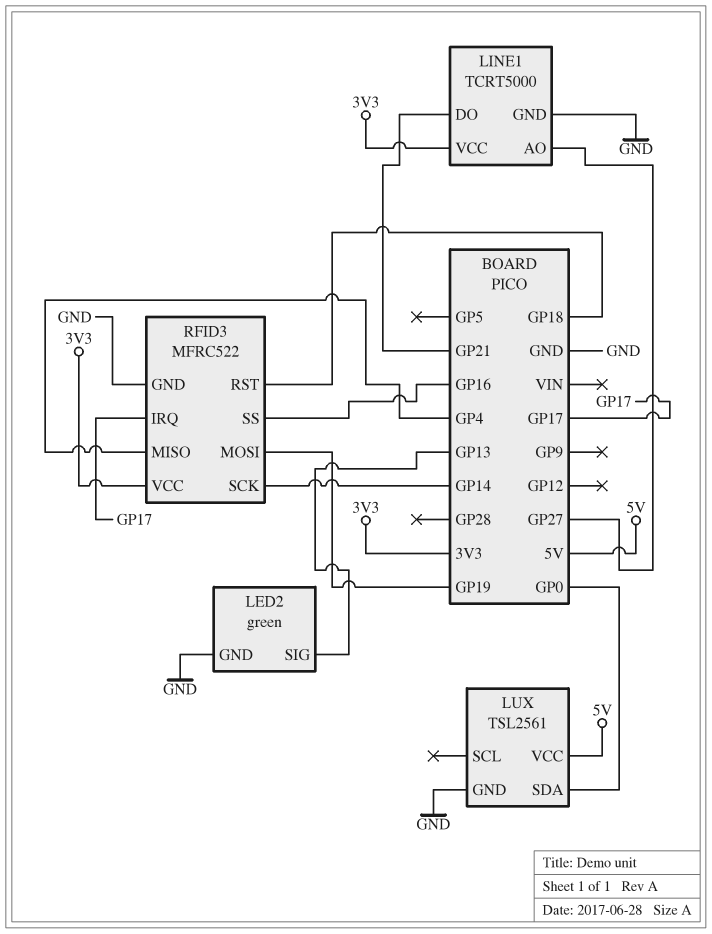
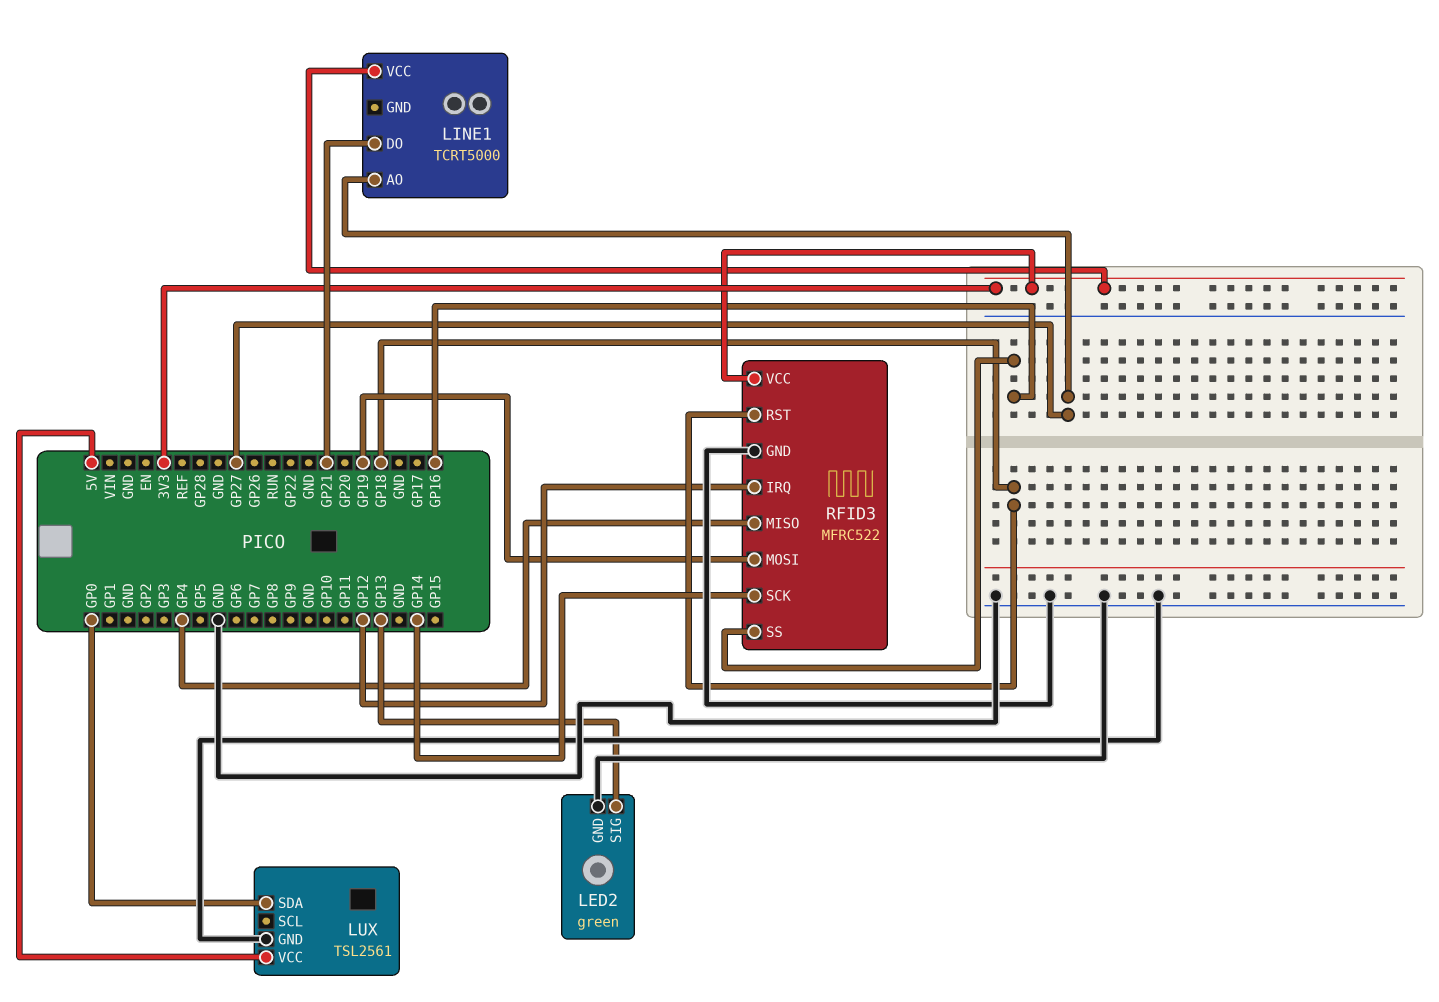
LINE1 pin GND: GND -> none
RFID3 pin IRQ: GP17 -> GP12

